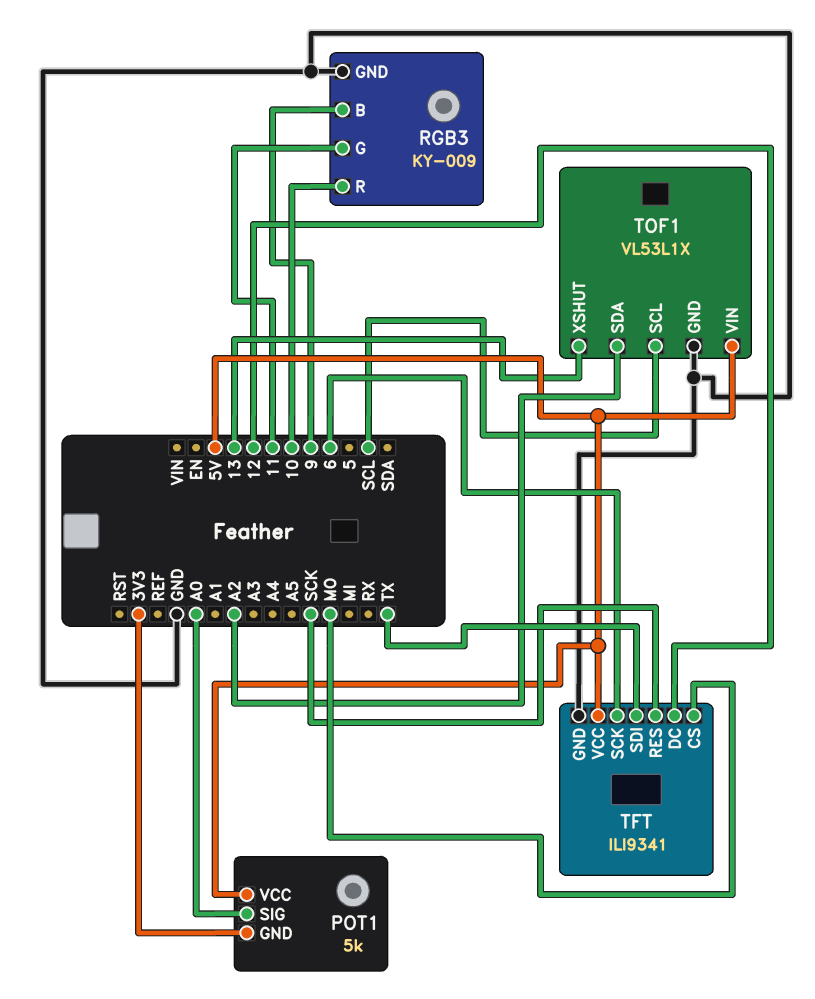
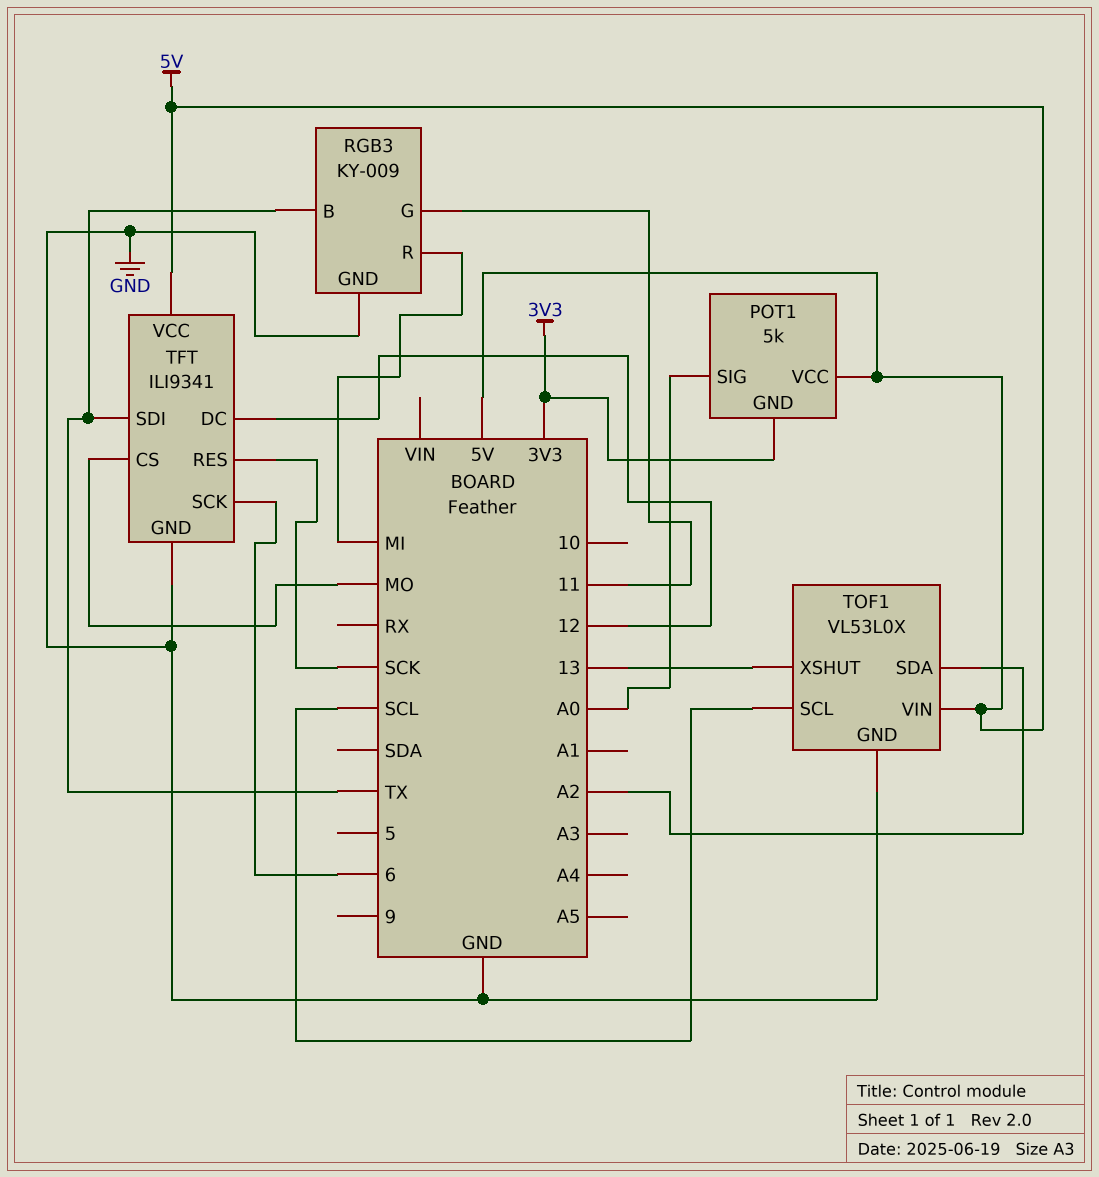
RGB3 pin B: 9 -> TX
RGB3 pin R: 10 -> MI
TOF1: VL53L1X -> VL53L0X

